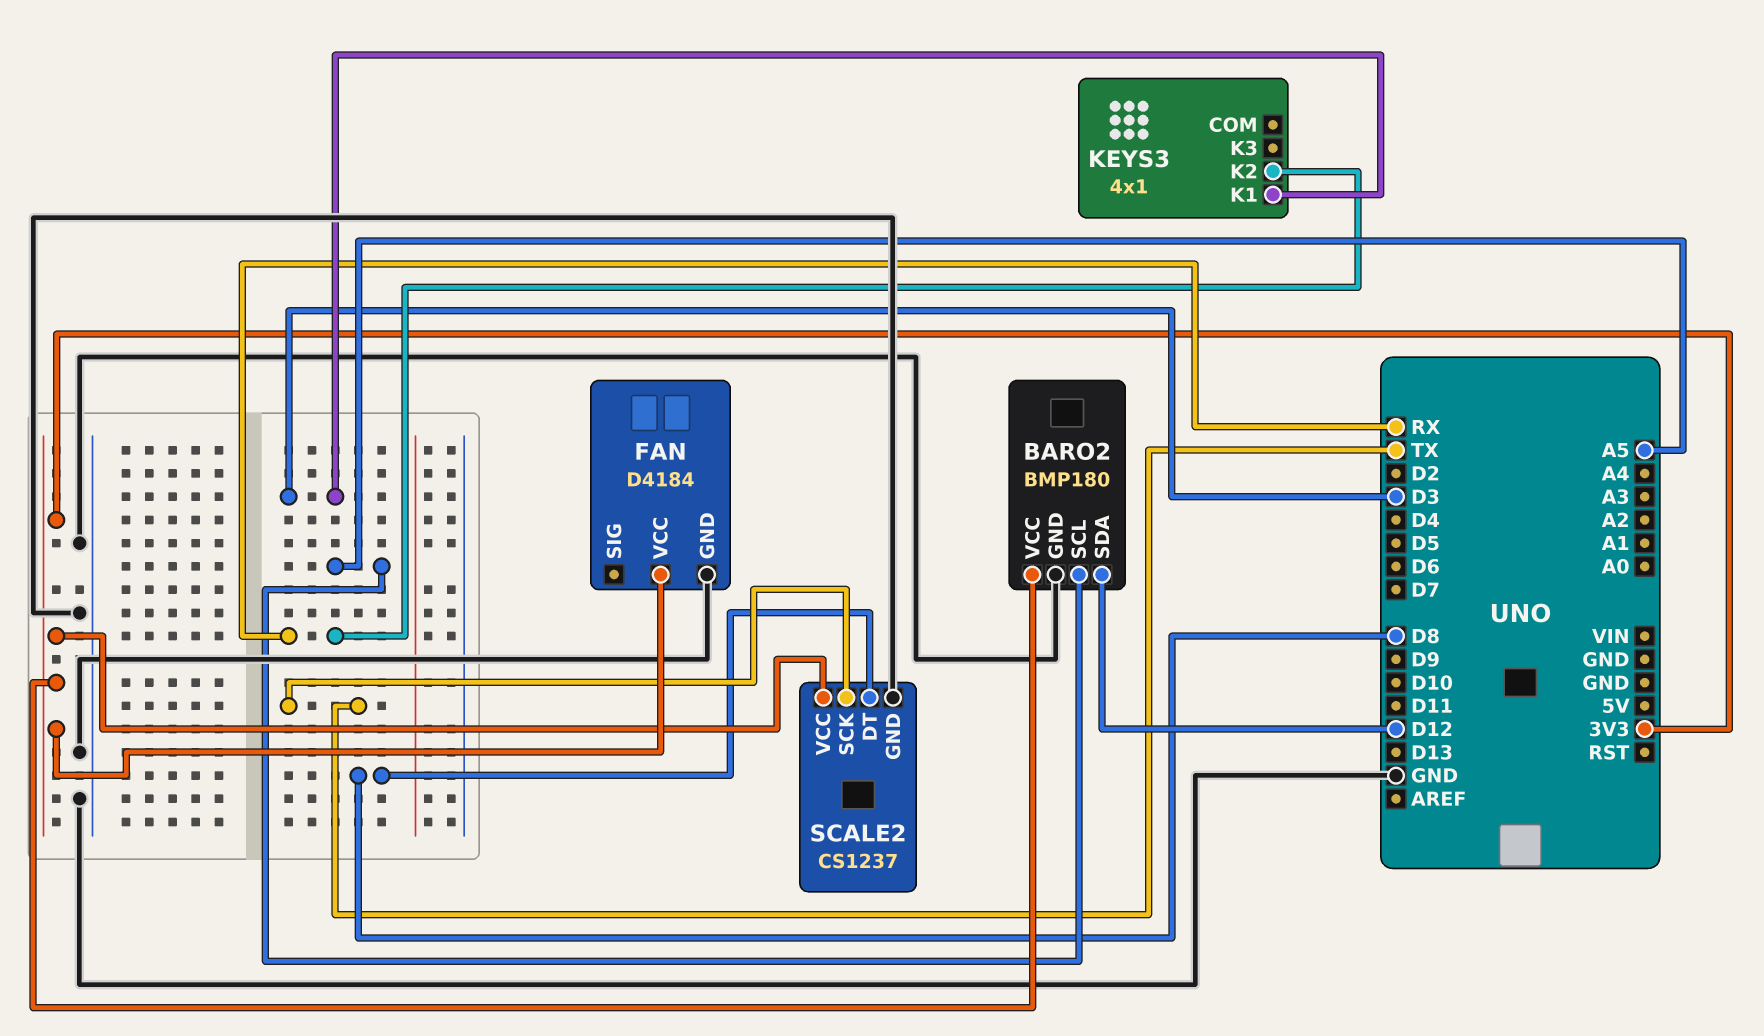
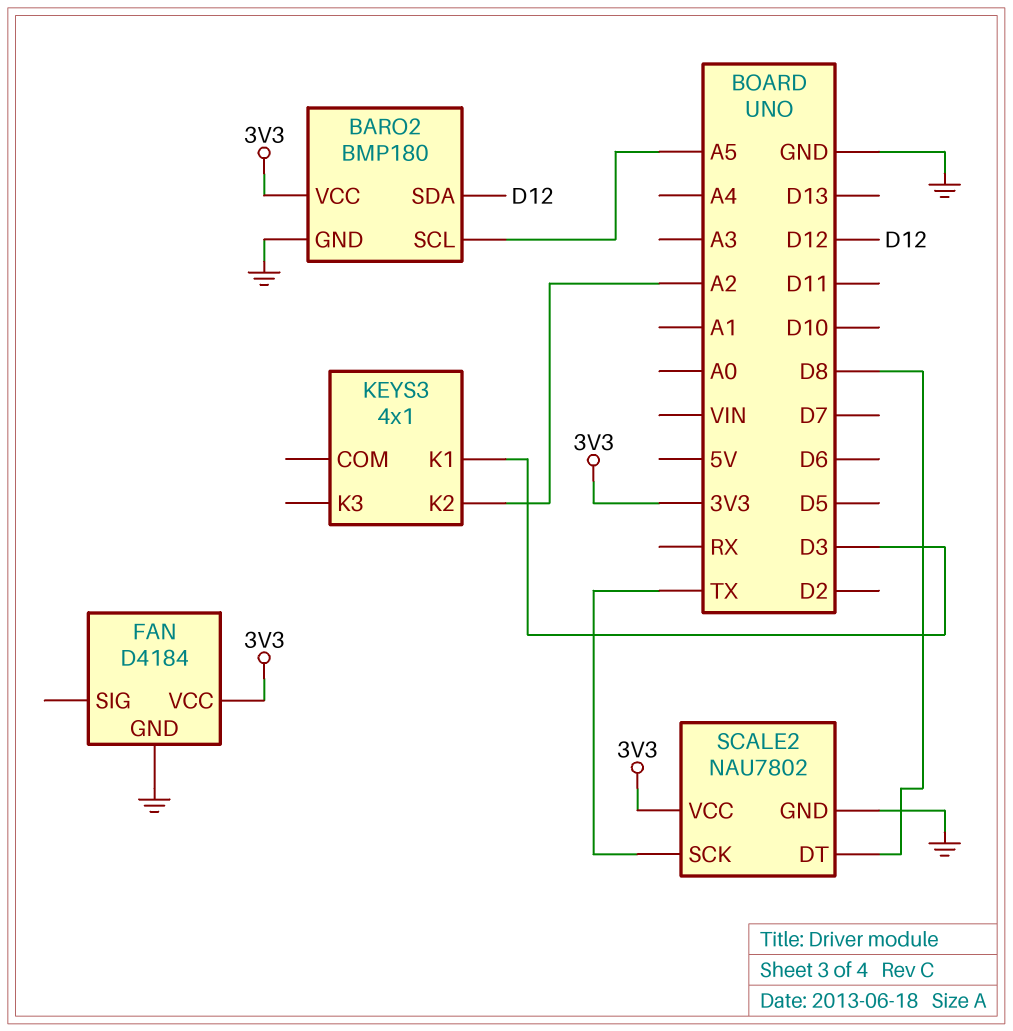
KEYS3 pin K2: RX -> A2
SCALE2: CS1237 -> NAU7802

